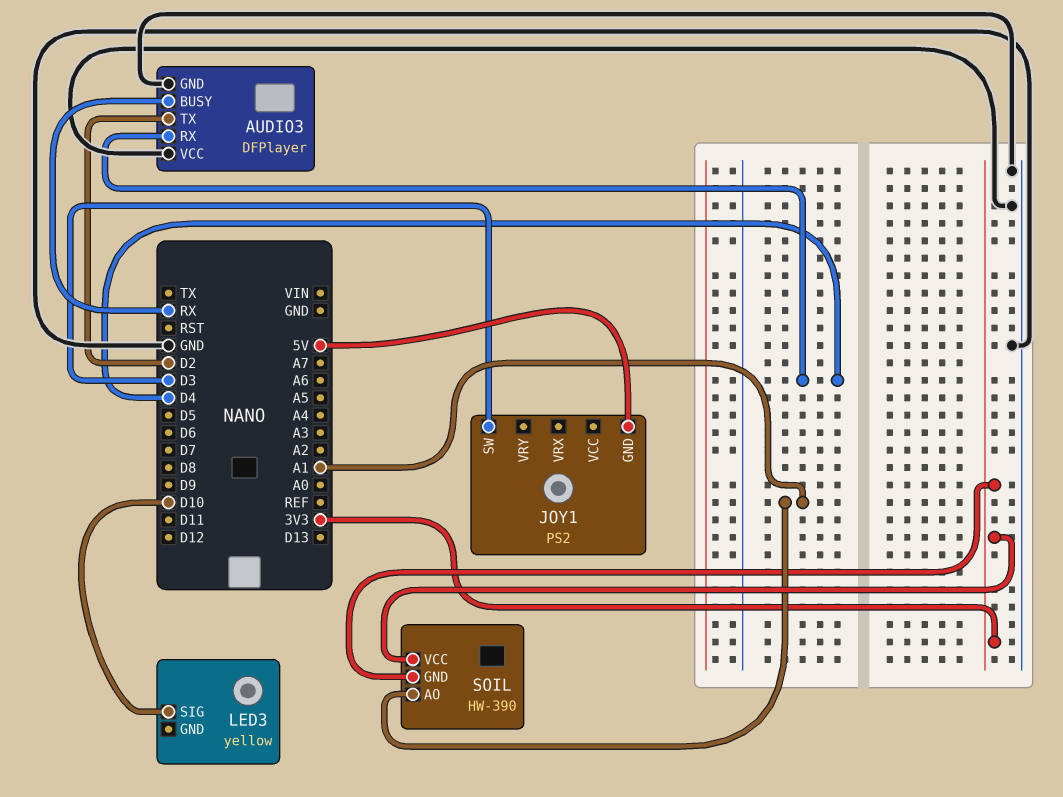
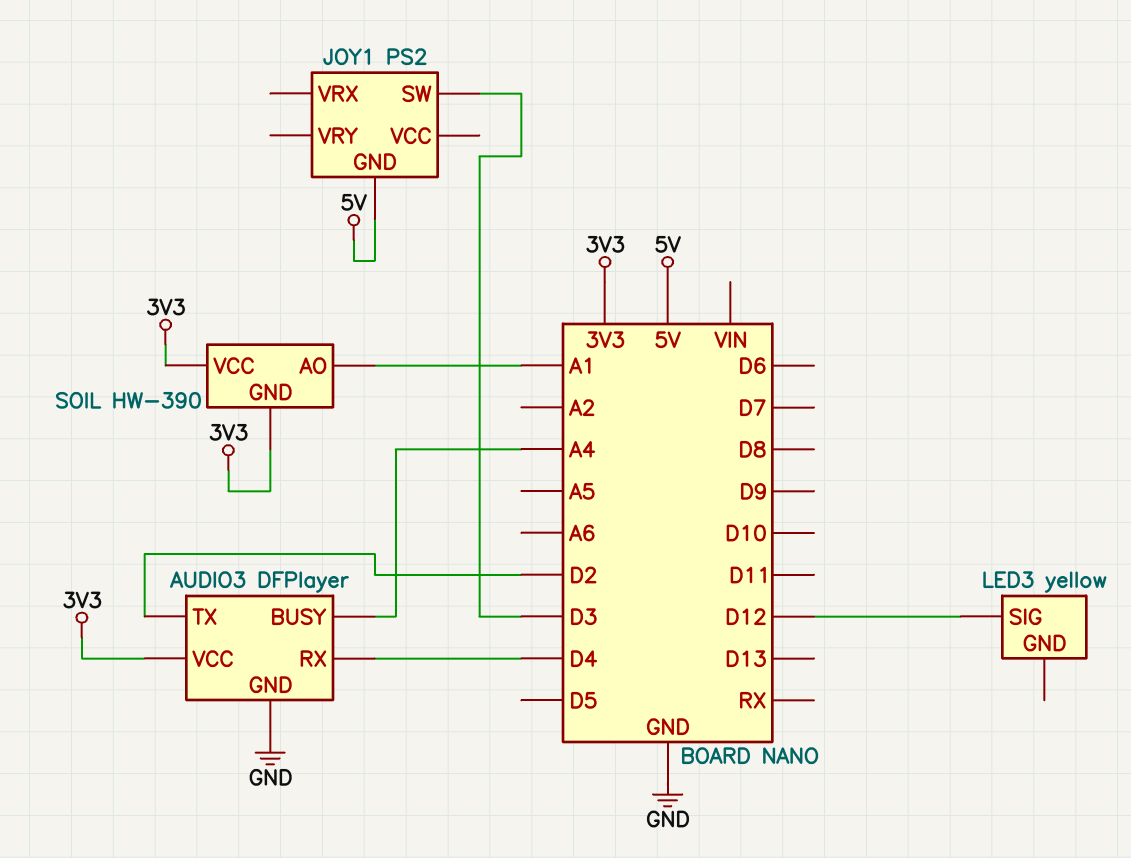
AUDIO3 pin BUSY: RX -> A4
AUDIO3 pin VCC: GND -> 3V3
LED3 pin SIG: D10 -> D12

